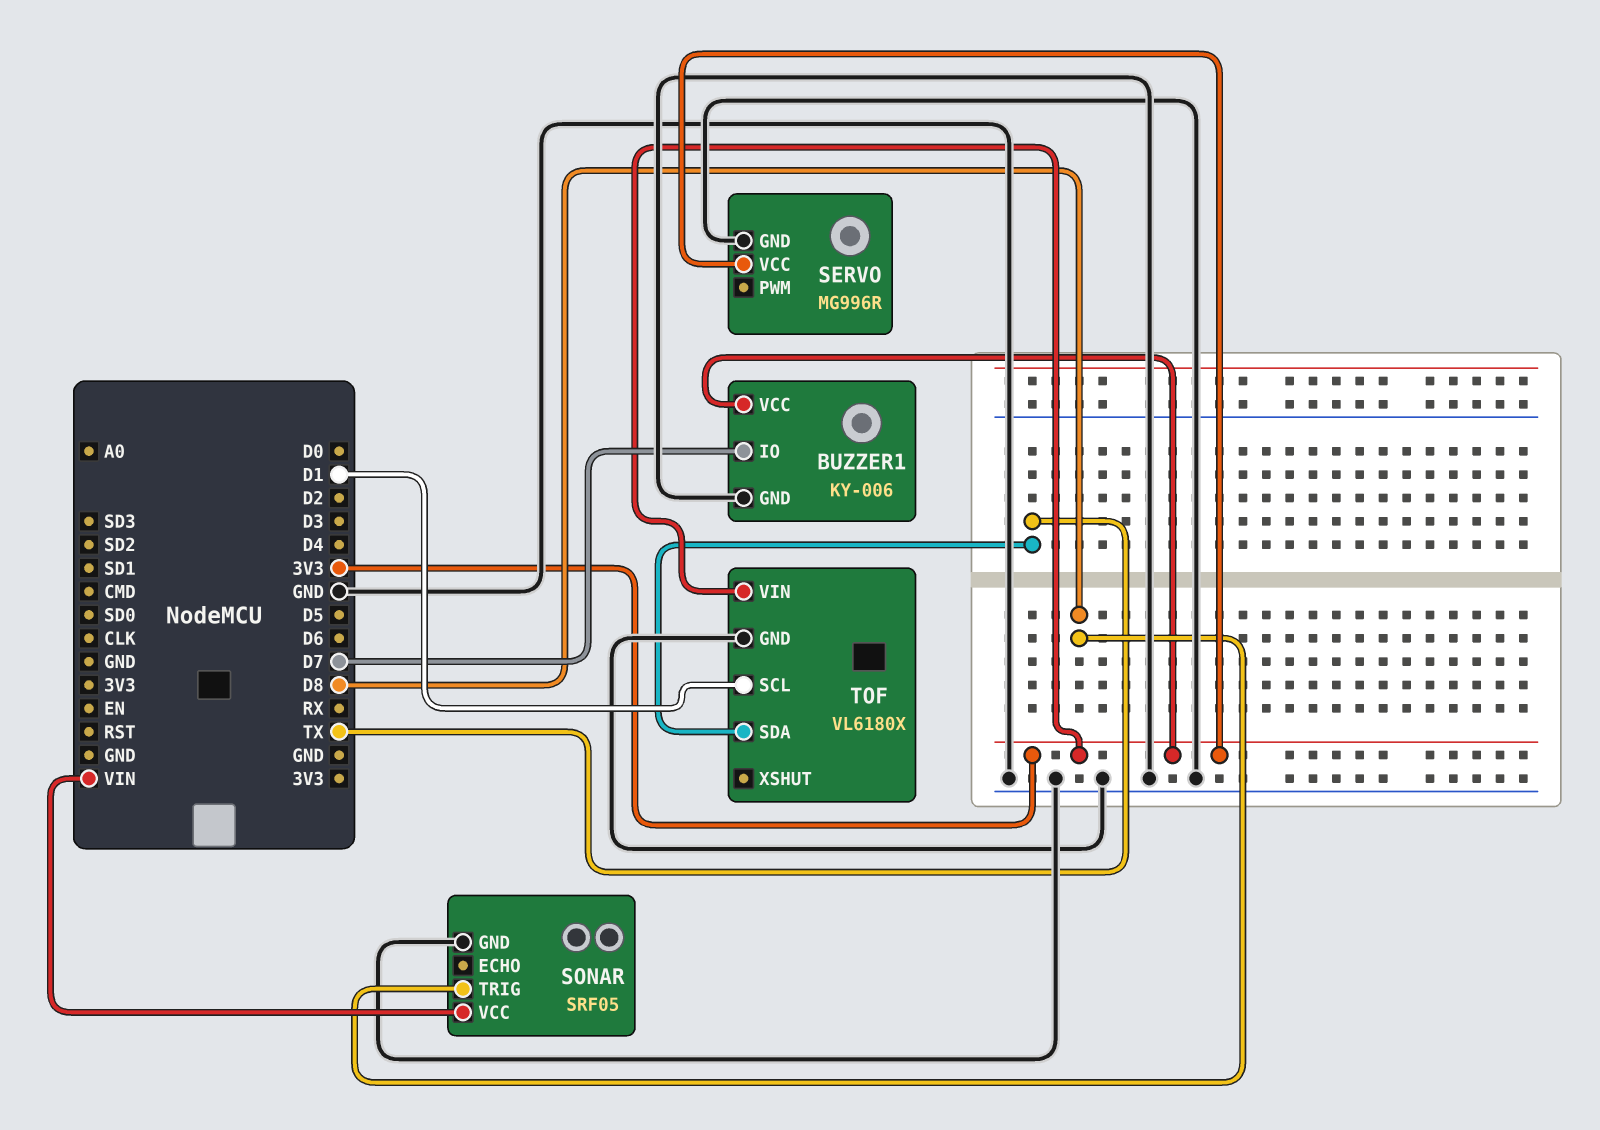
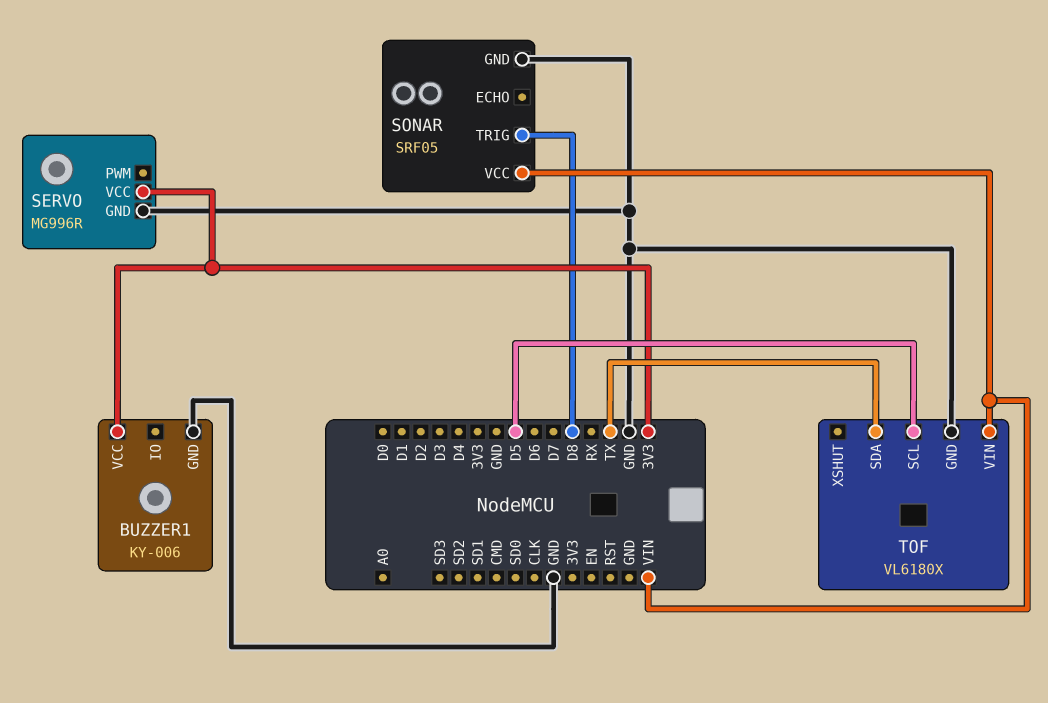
BUZZER1 pin IO: D7 -> none
TOF pin SCL: D1 -> D5
TOF pin VIN: 3V3 -> VIN

